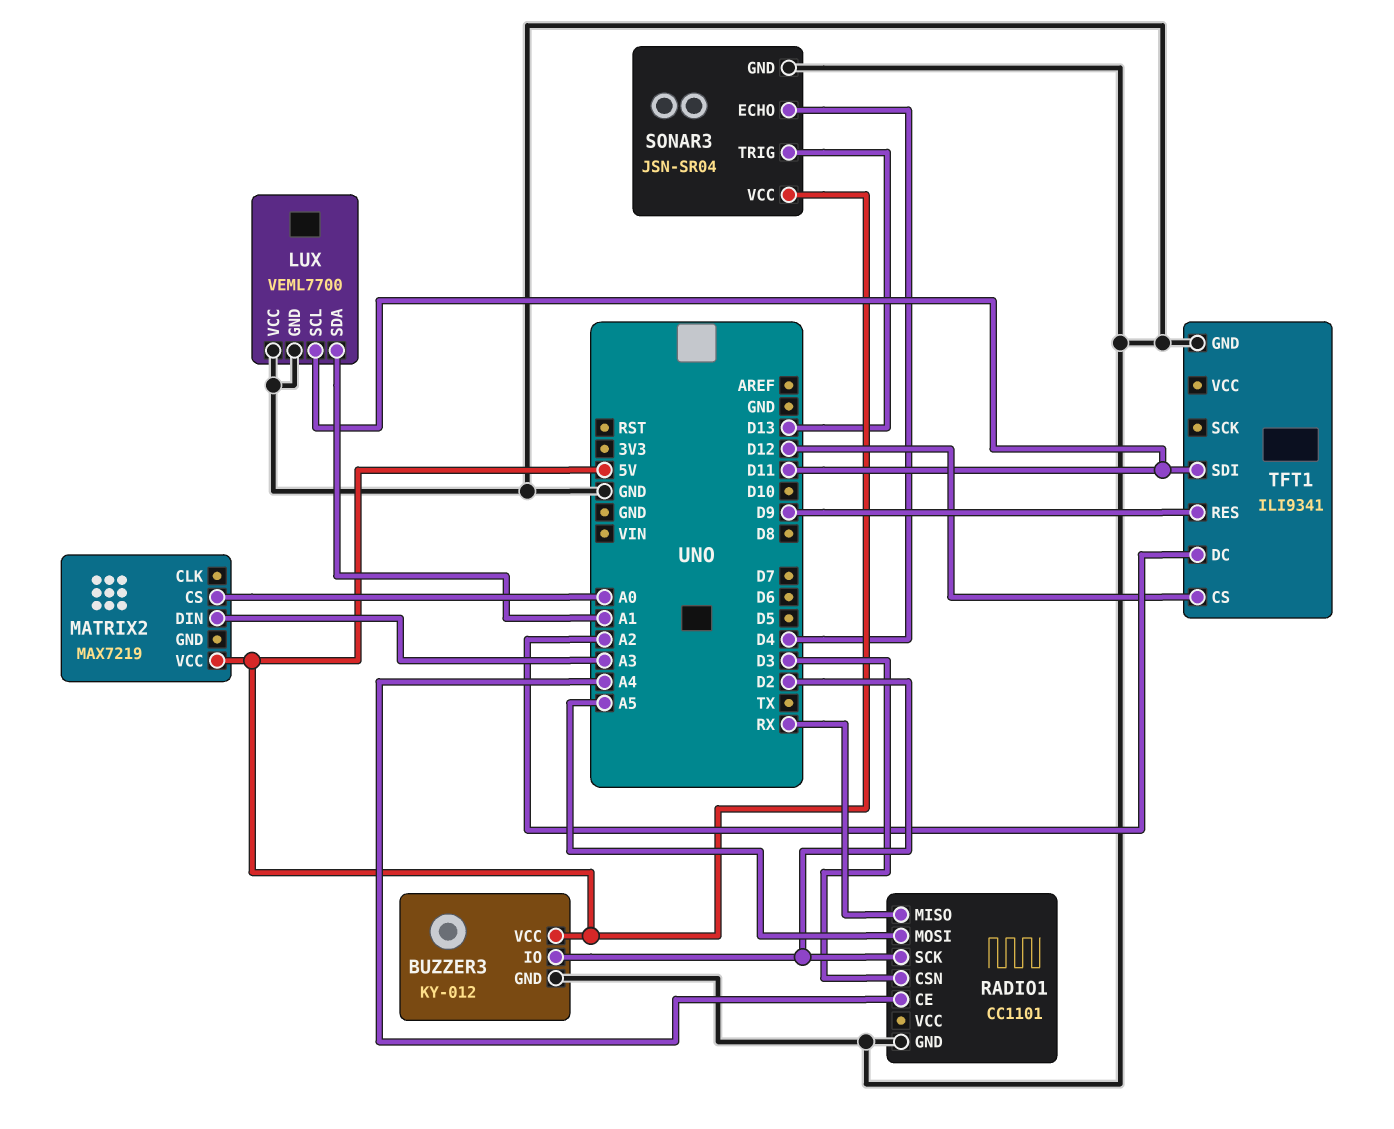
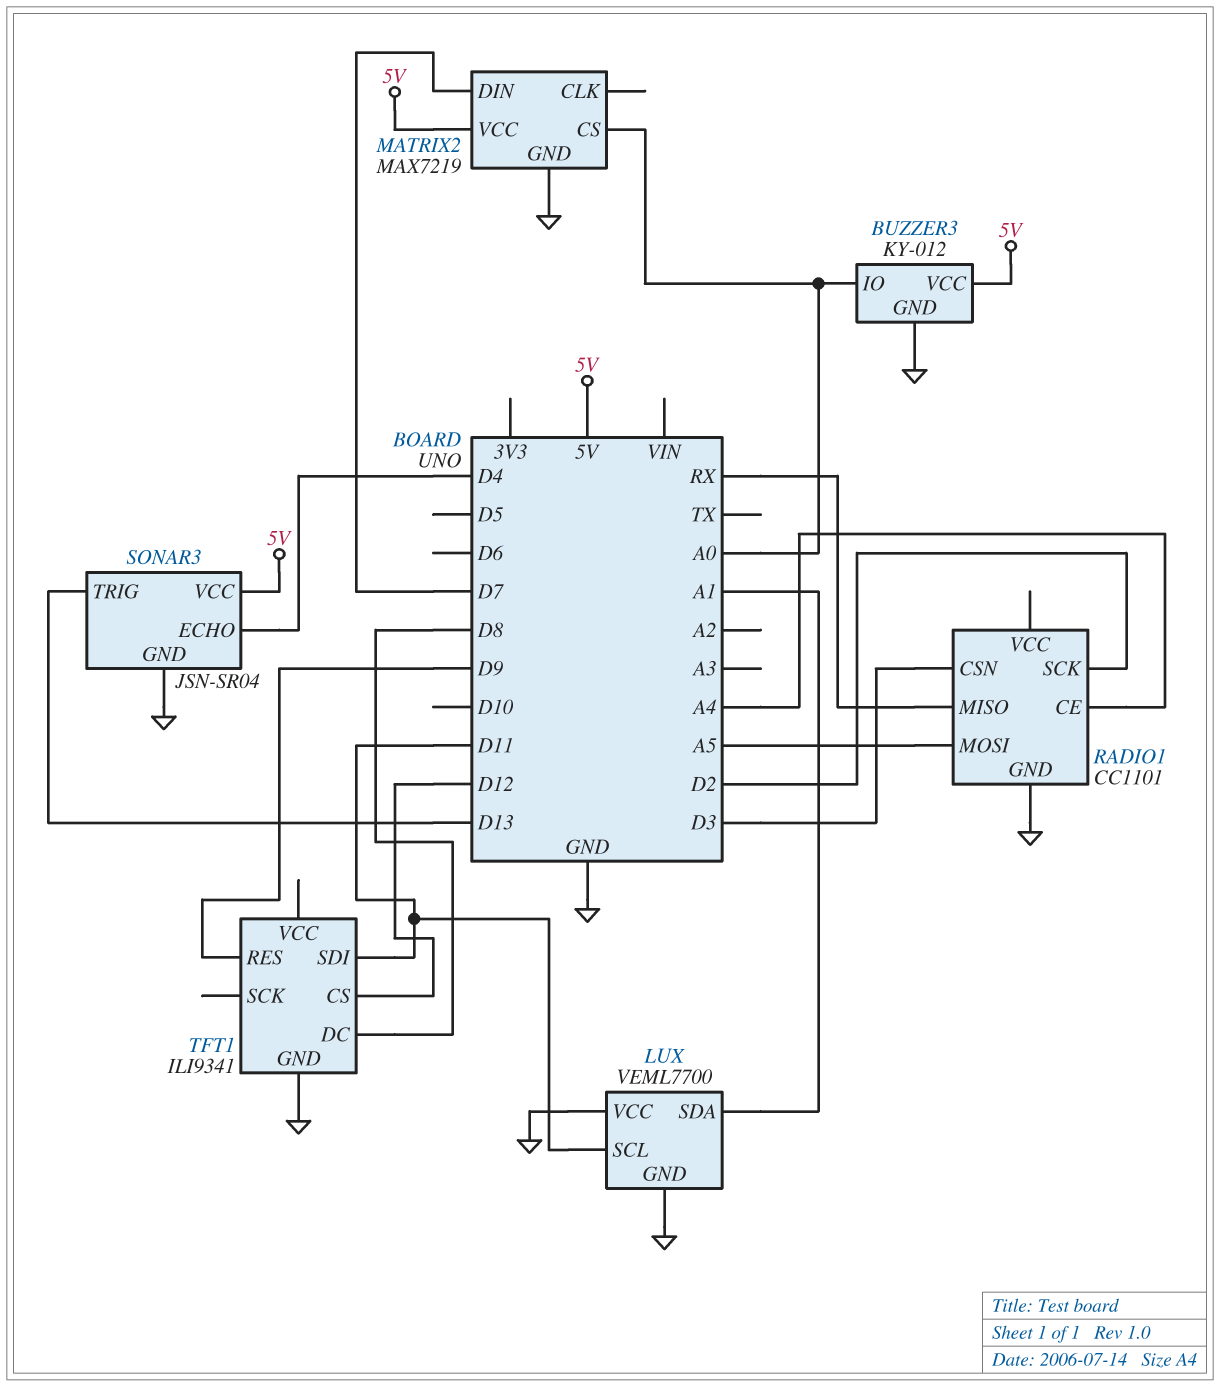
BUZZER3 pin IO: D2 -> A0
MATRIX2 pin DIN: A3 -> D7
MATRIX2 pin GND: none -> GND
TFT1 pin DC: A2 -> D8

